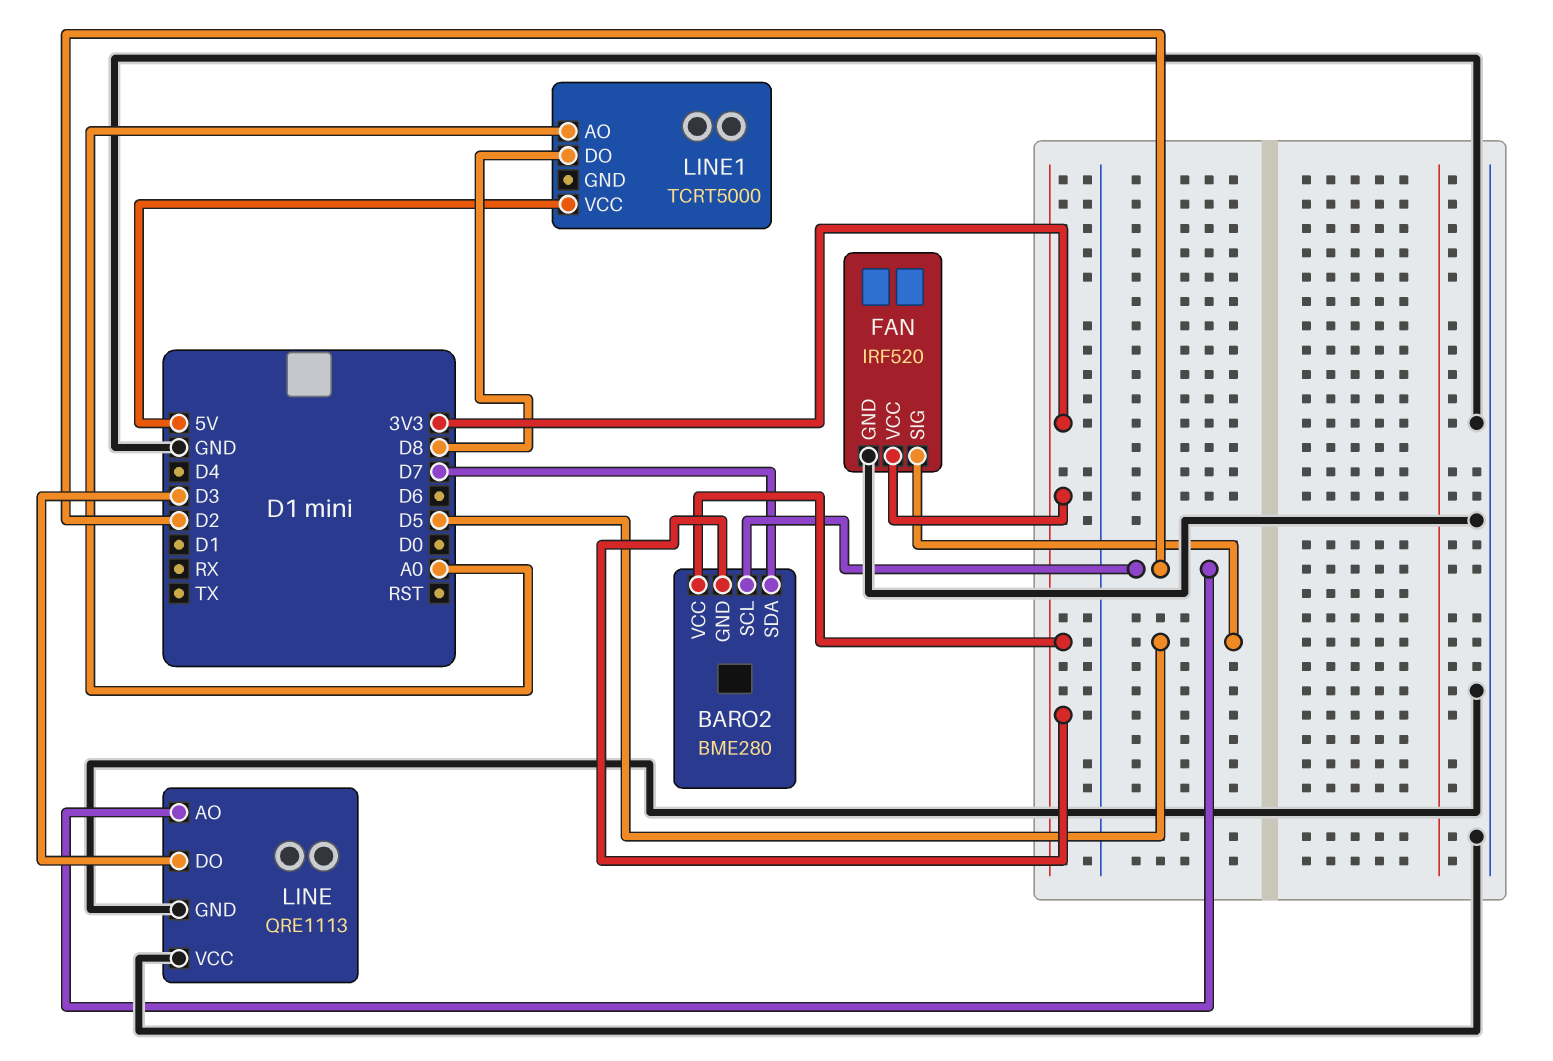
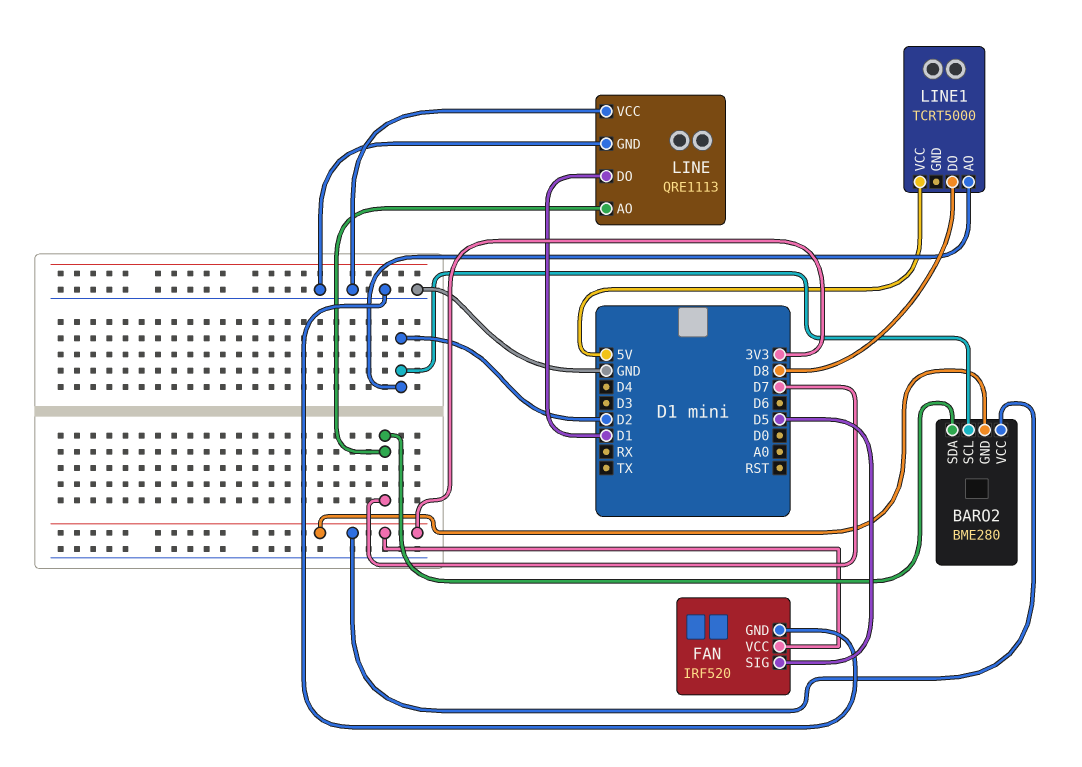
LINE pin AO: D2 -> D7
LINE pin DO: D3 -> D1
LINE1 pin AO: A0 -> D2

